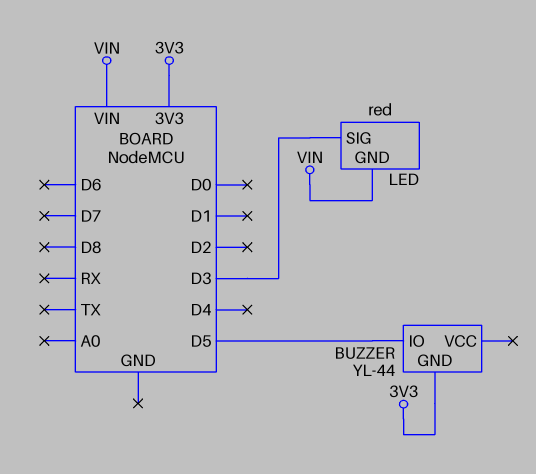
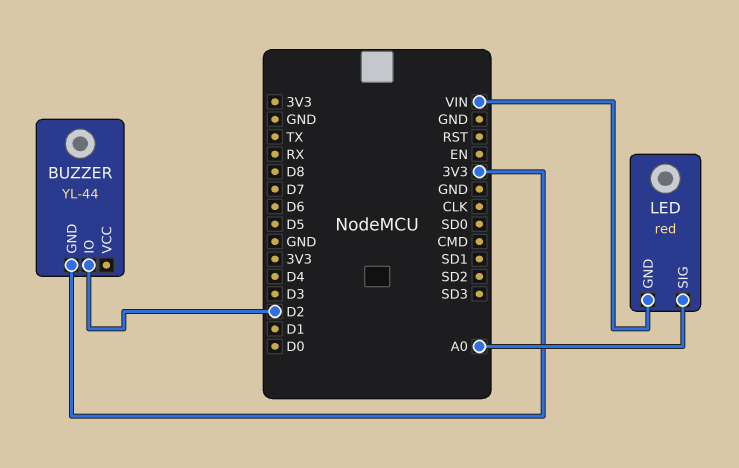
BUZZER pin IO: D5 -> D2
LED pin SIG: D3 -> A0

